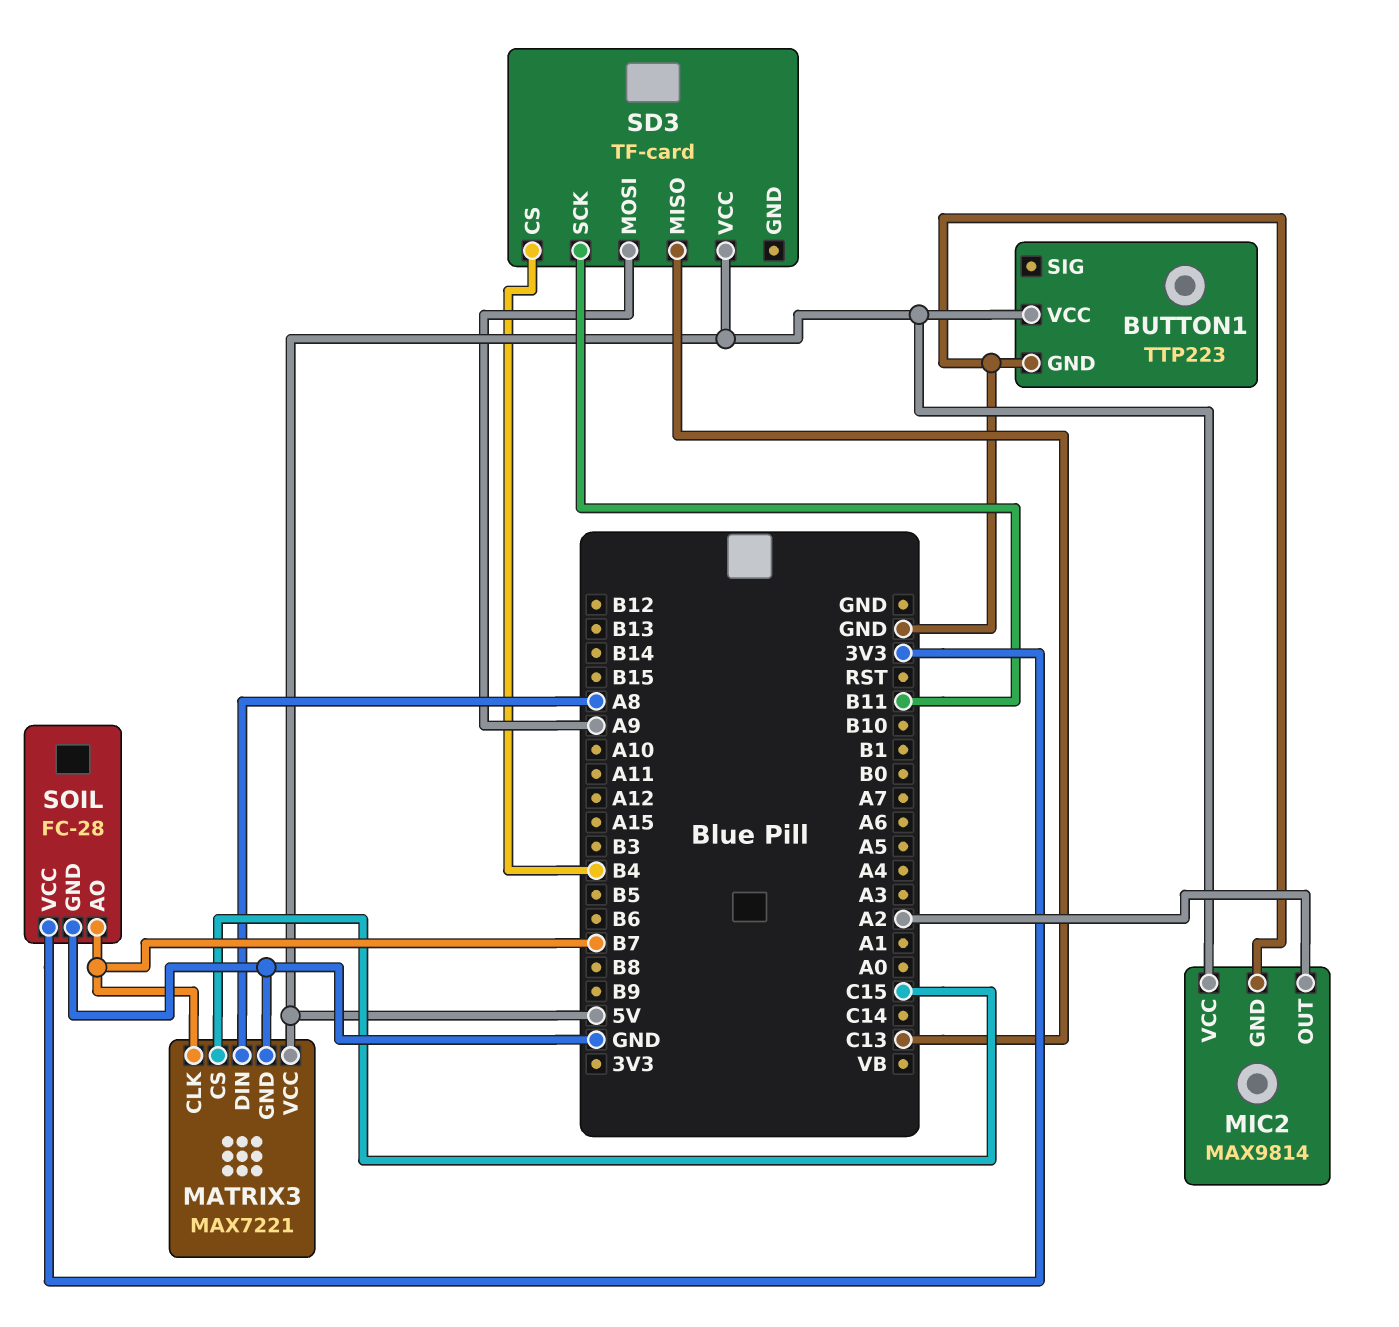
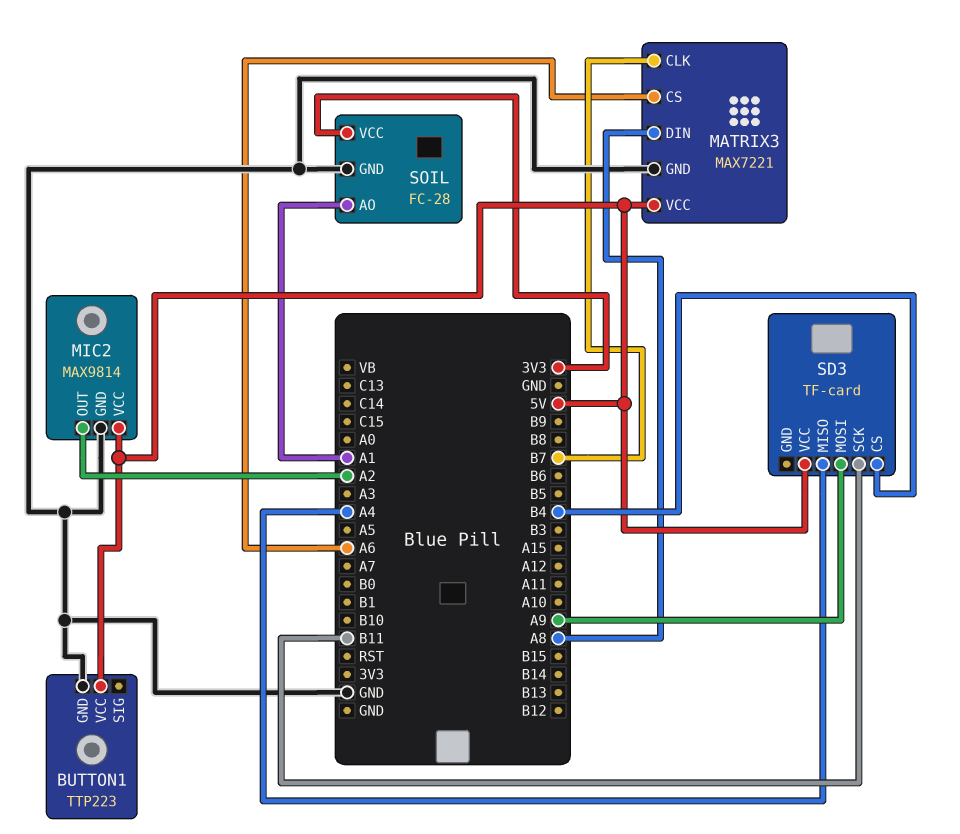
MATRIX3 pin CS: C15 -> A6
SD3 pin MISO: C13 -> A4
SOIL pin AO: B7 -> A1

